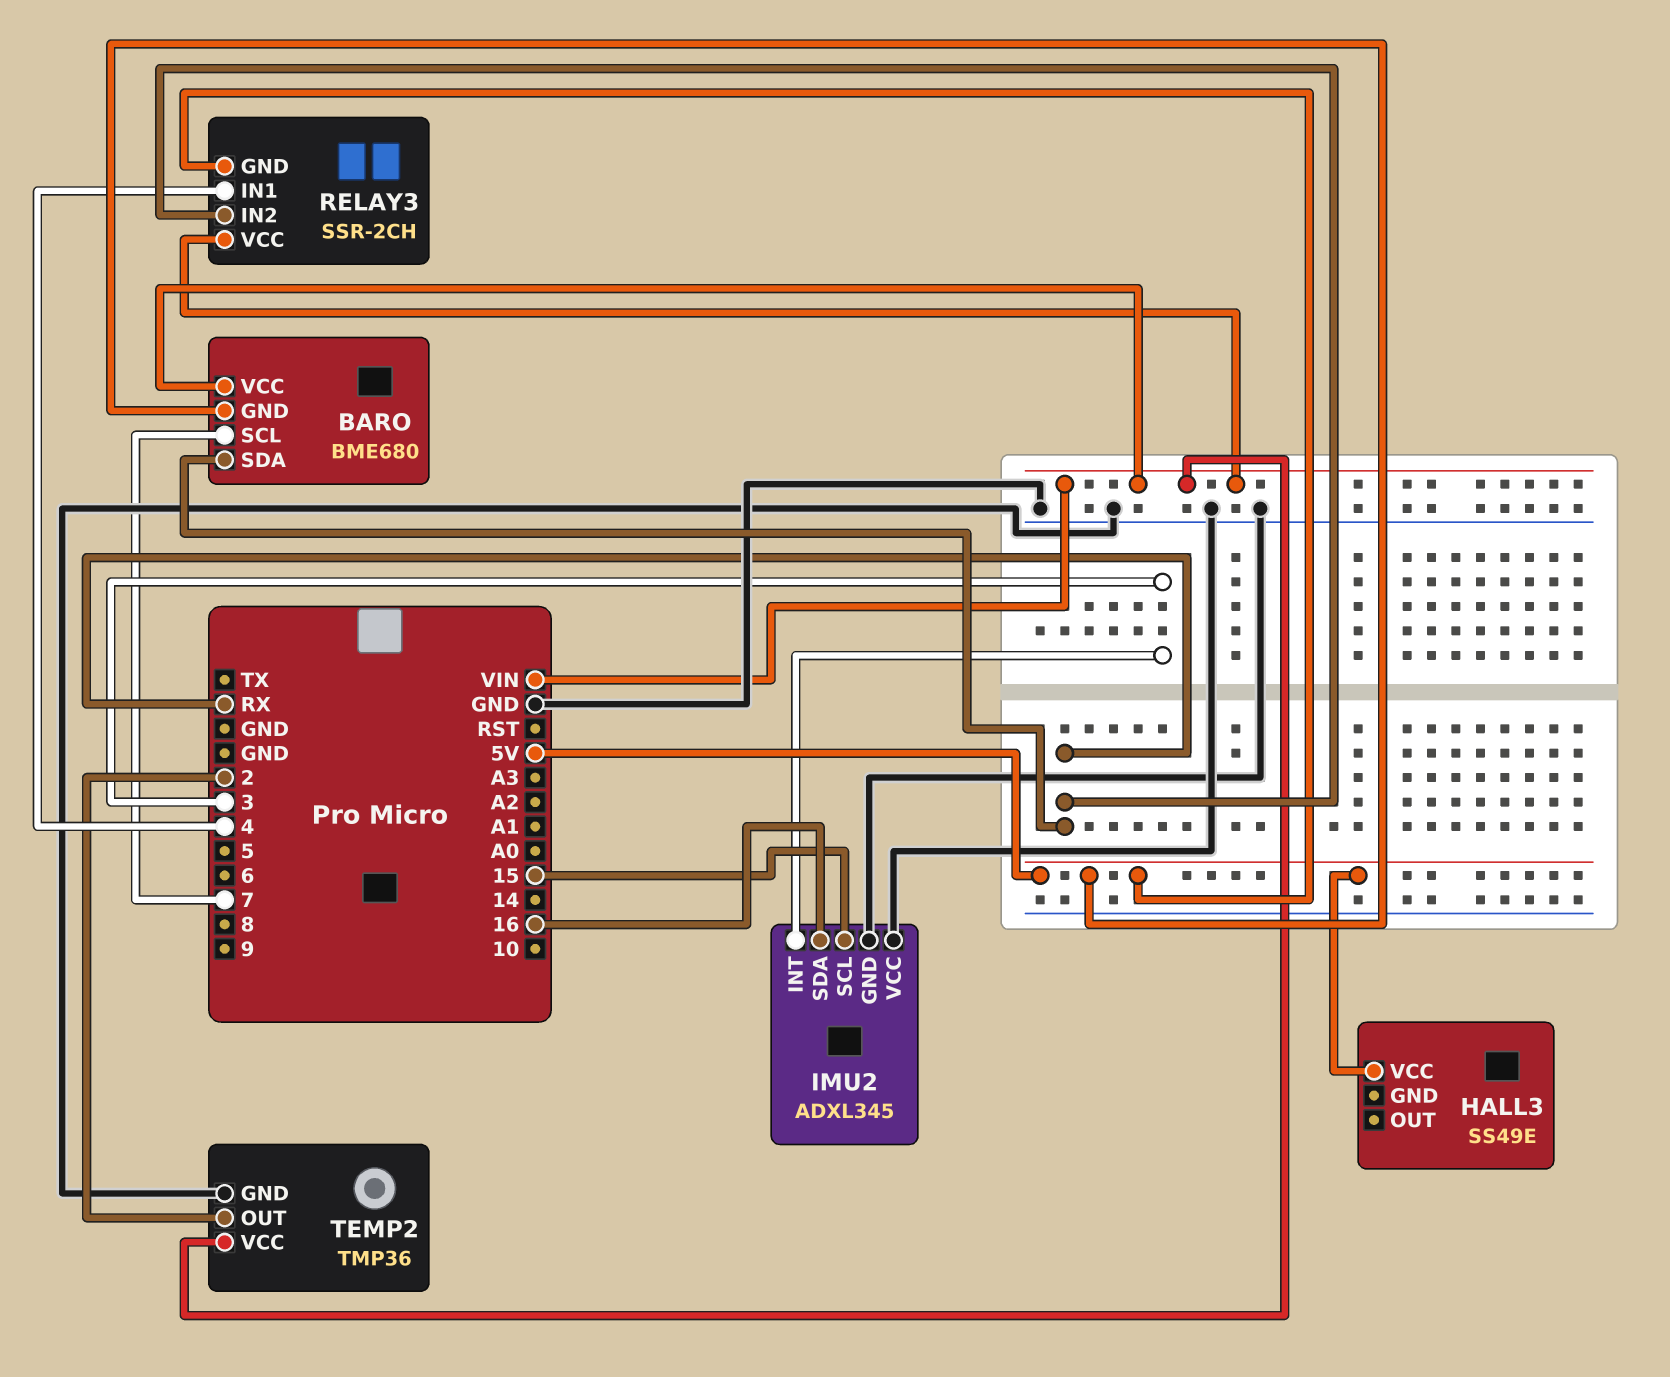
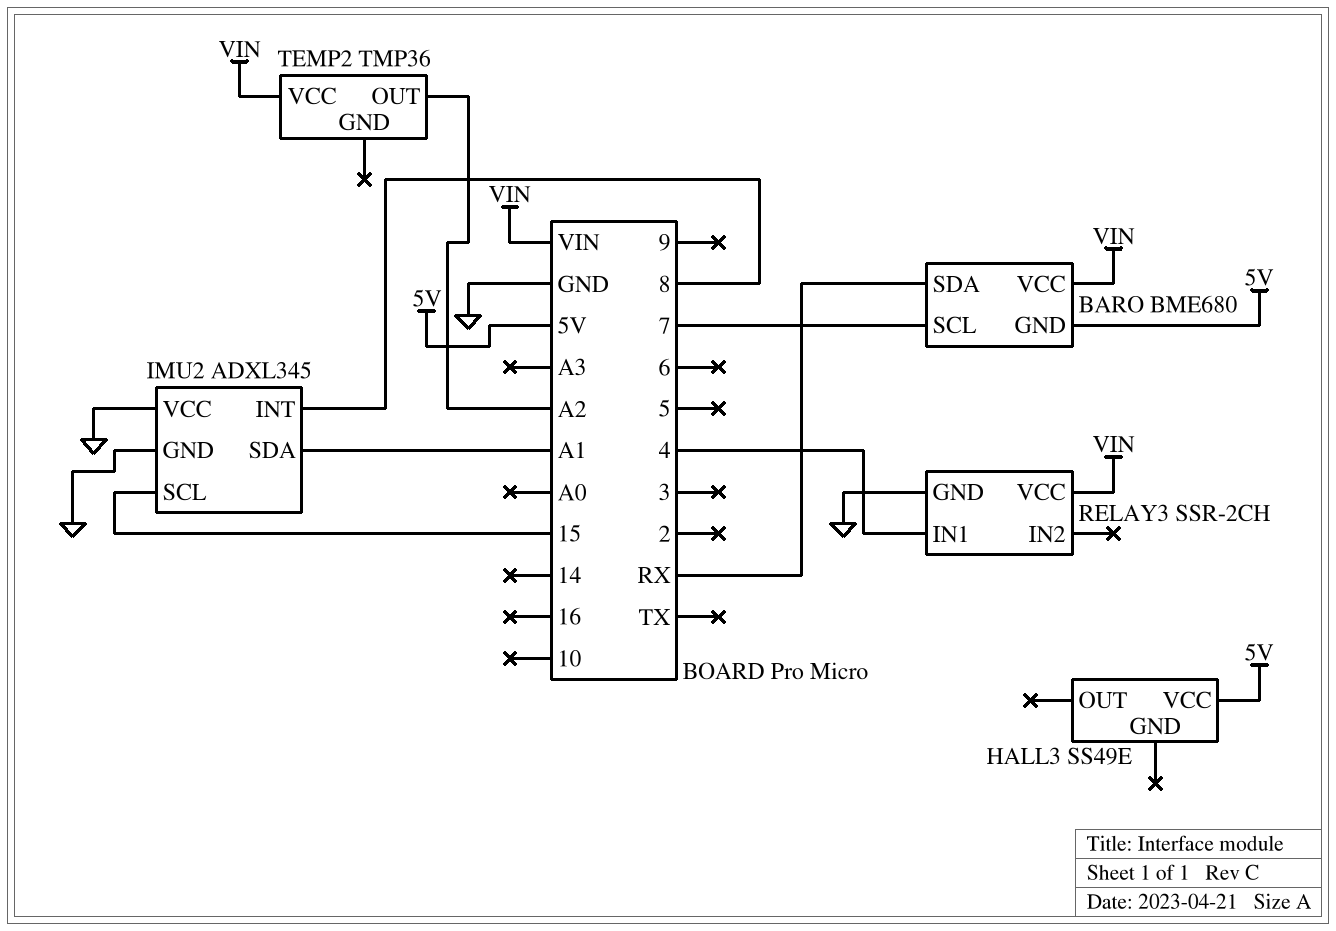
IMU2 pin INT: 3 -> 8
IMU2 pin SDA: 16 -> A1
RELAY3 pin GND: 5V -> GND
RELAY3 pin IN2: RX -> none
TEMP2 pin GND: GND -> none
TEMP2 pin OUT: 2 -> A2

